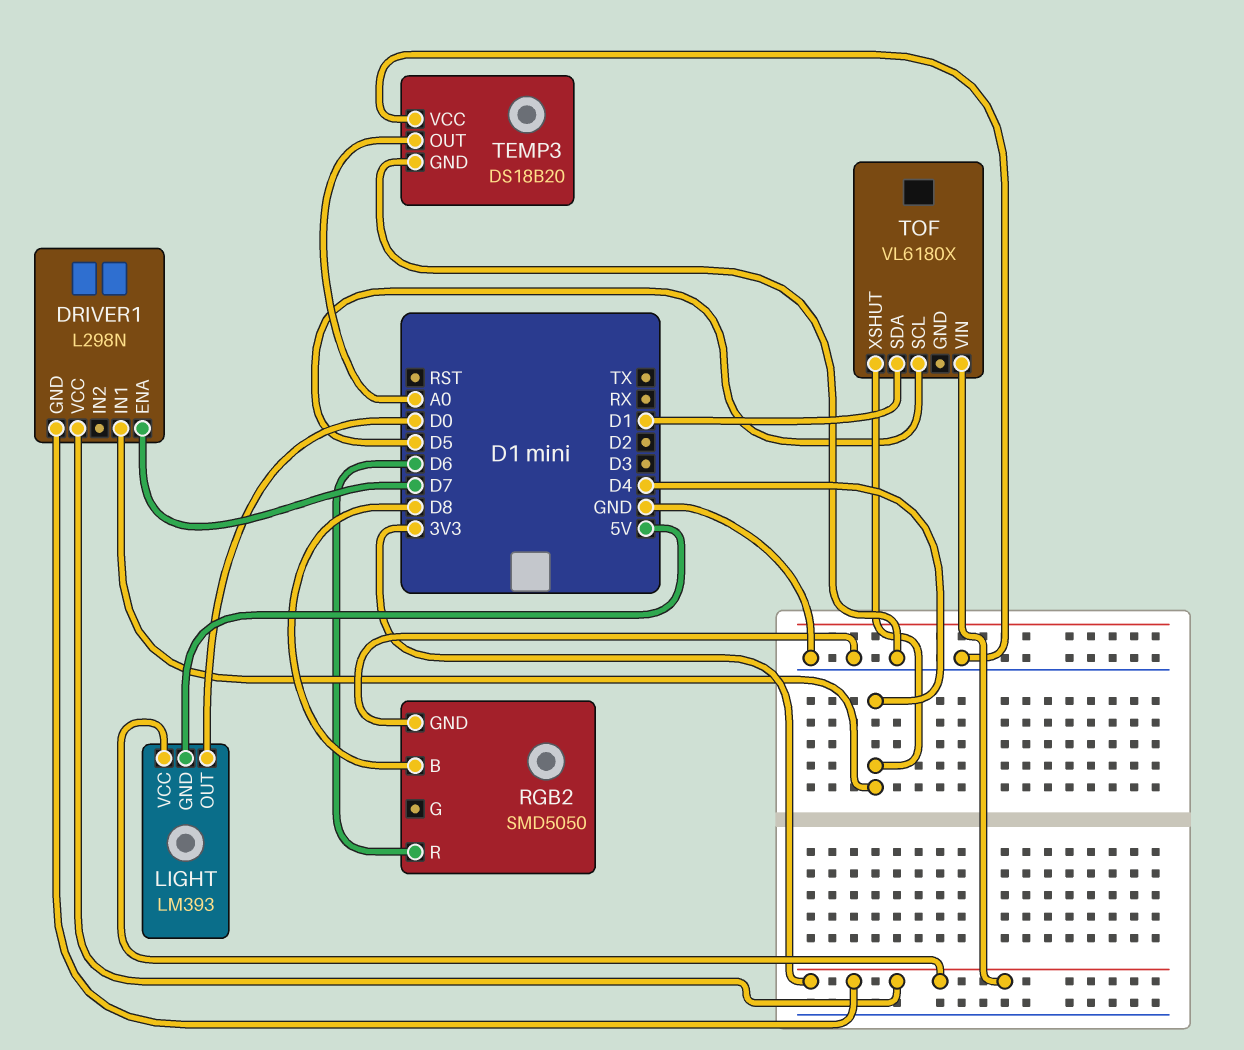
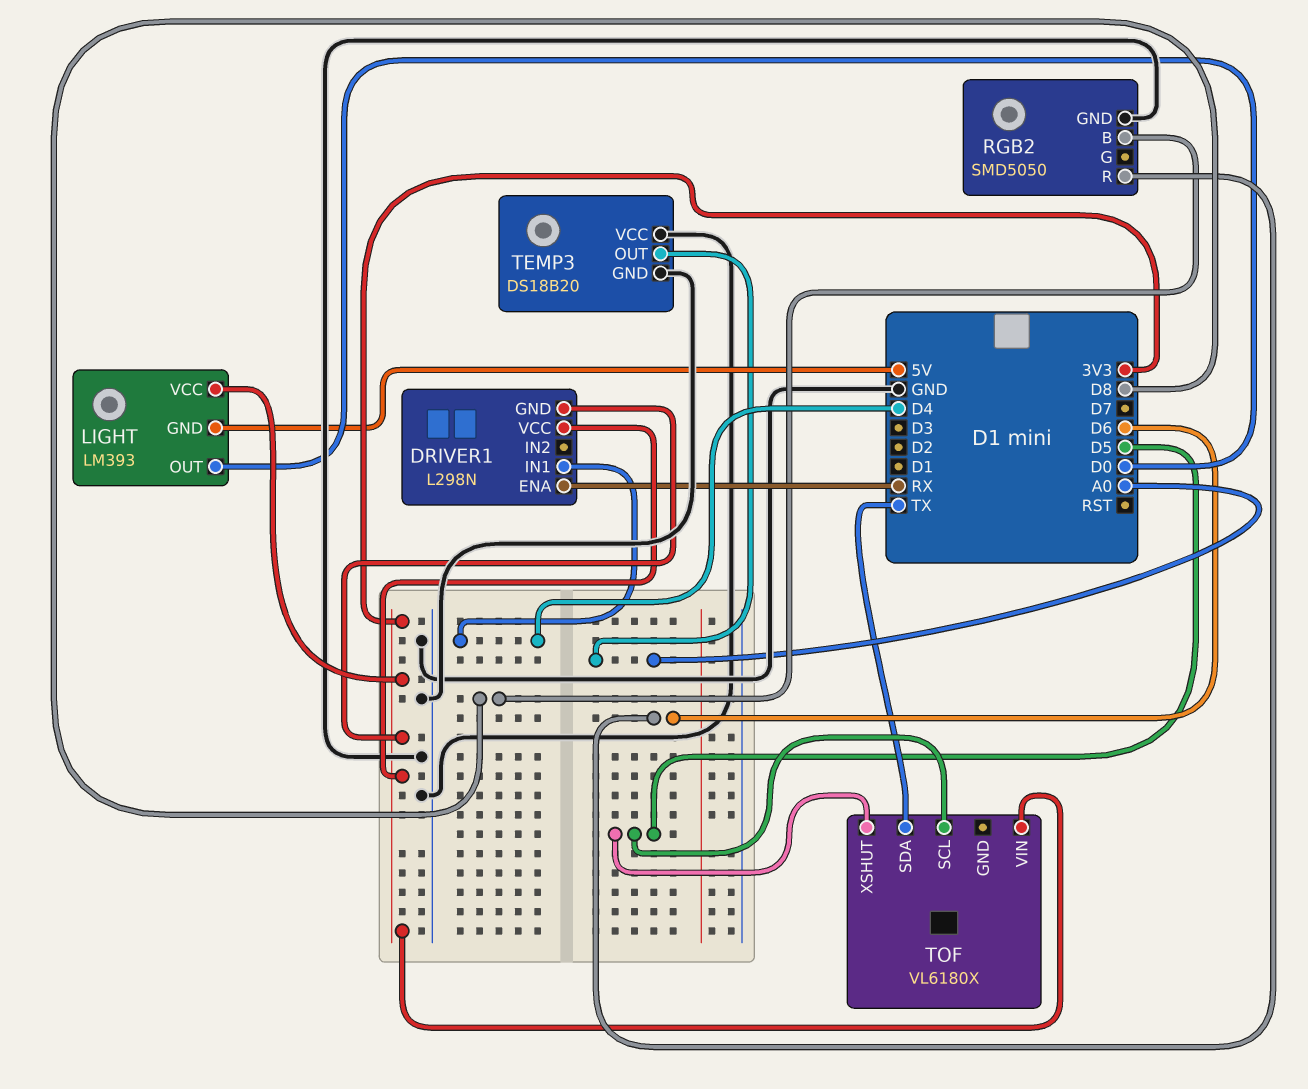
DRIVER1 pin ENA: D7 -> RX
TOF pin SDA: D1 -> TX
TOF pin XSHUT: D4 -> D5

